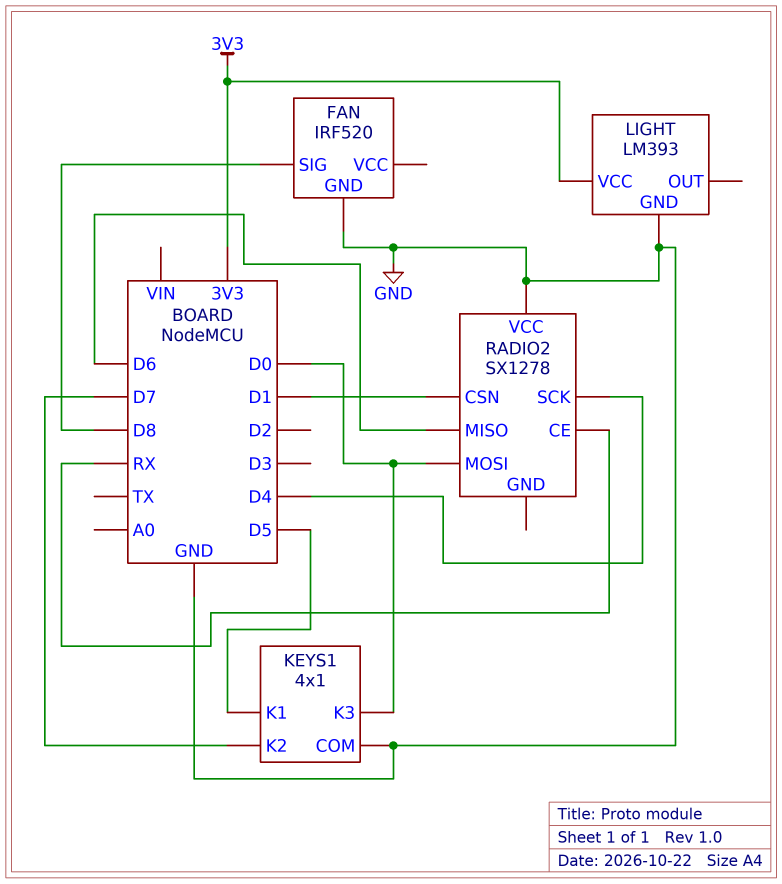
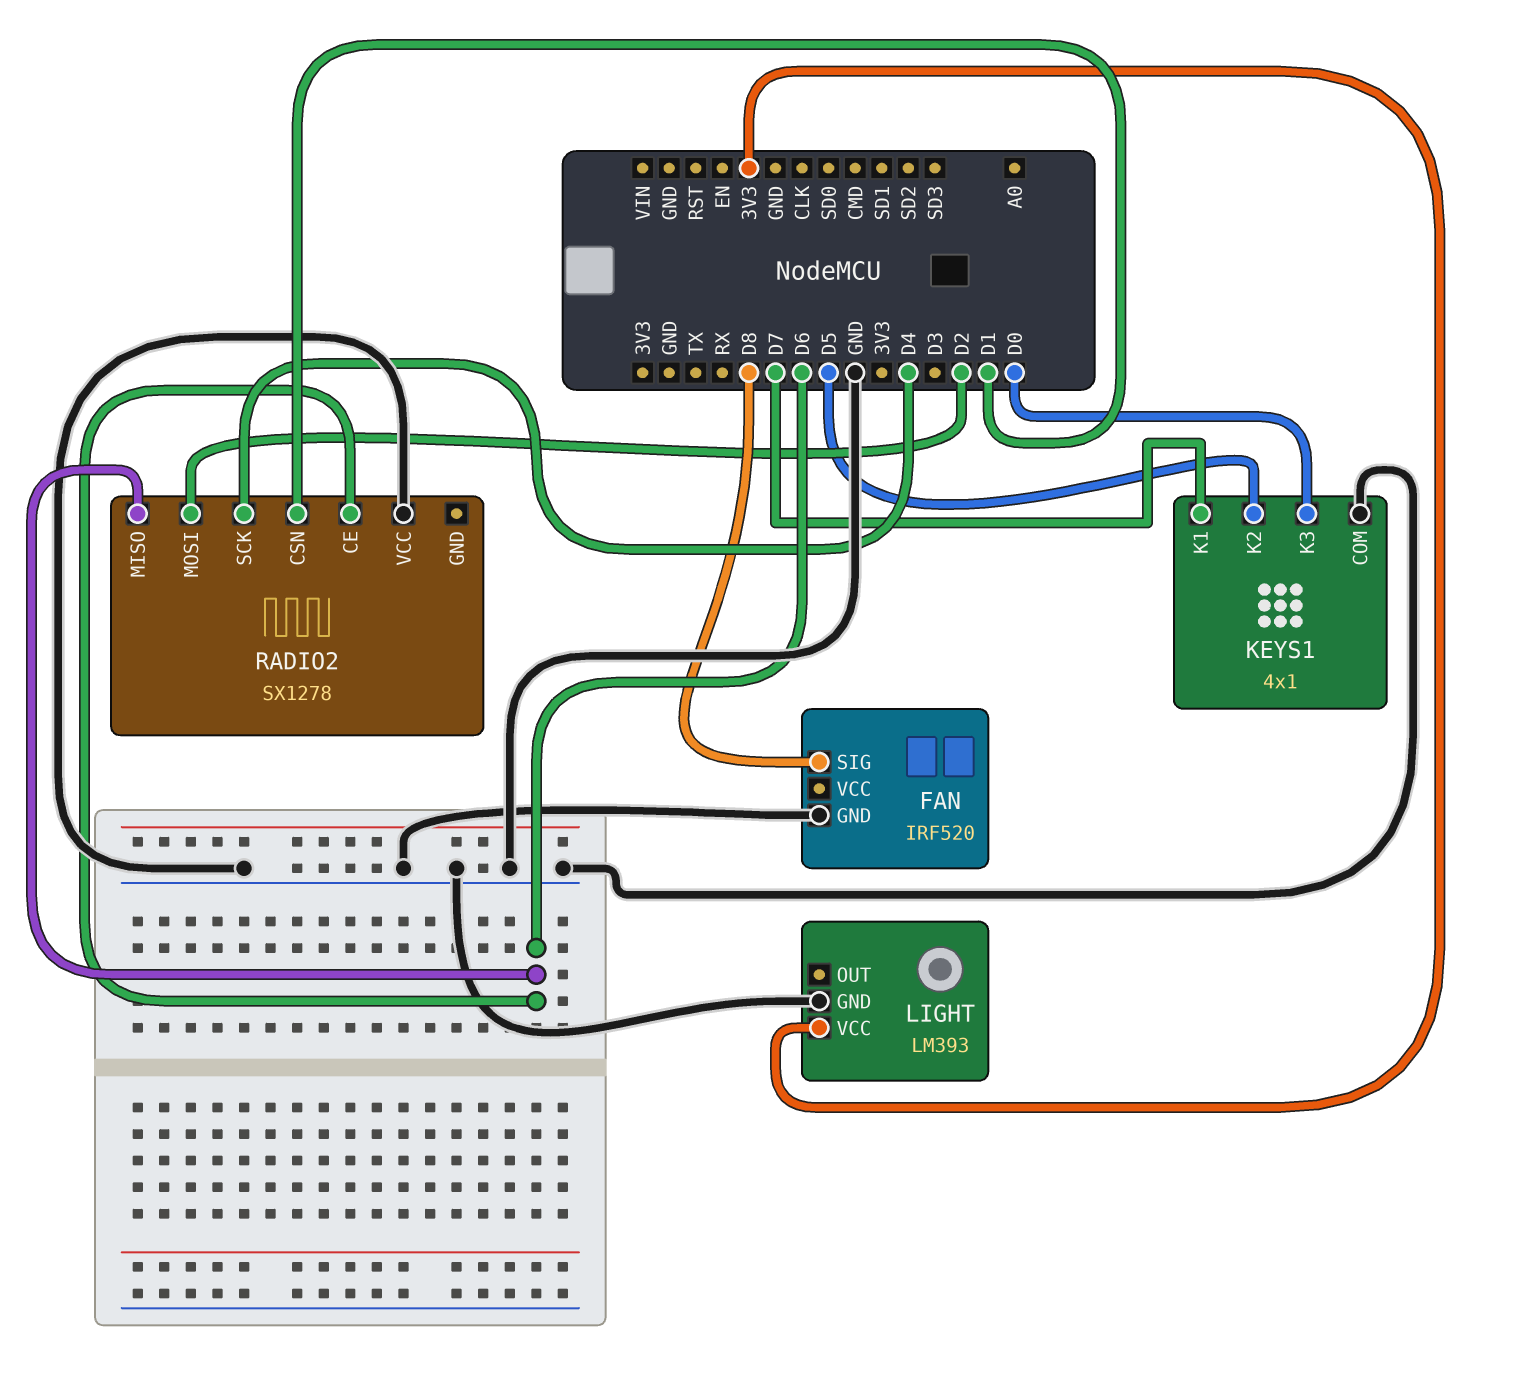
KEYS1 pin K1: D5 -> D7
KEYS1 pin K2: D7 -> D5
RADIO2 pin CE: RX -> D6
RADIO2 pin MOSI: D0 -> D2

